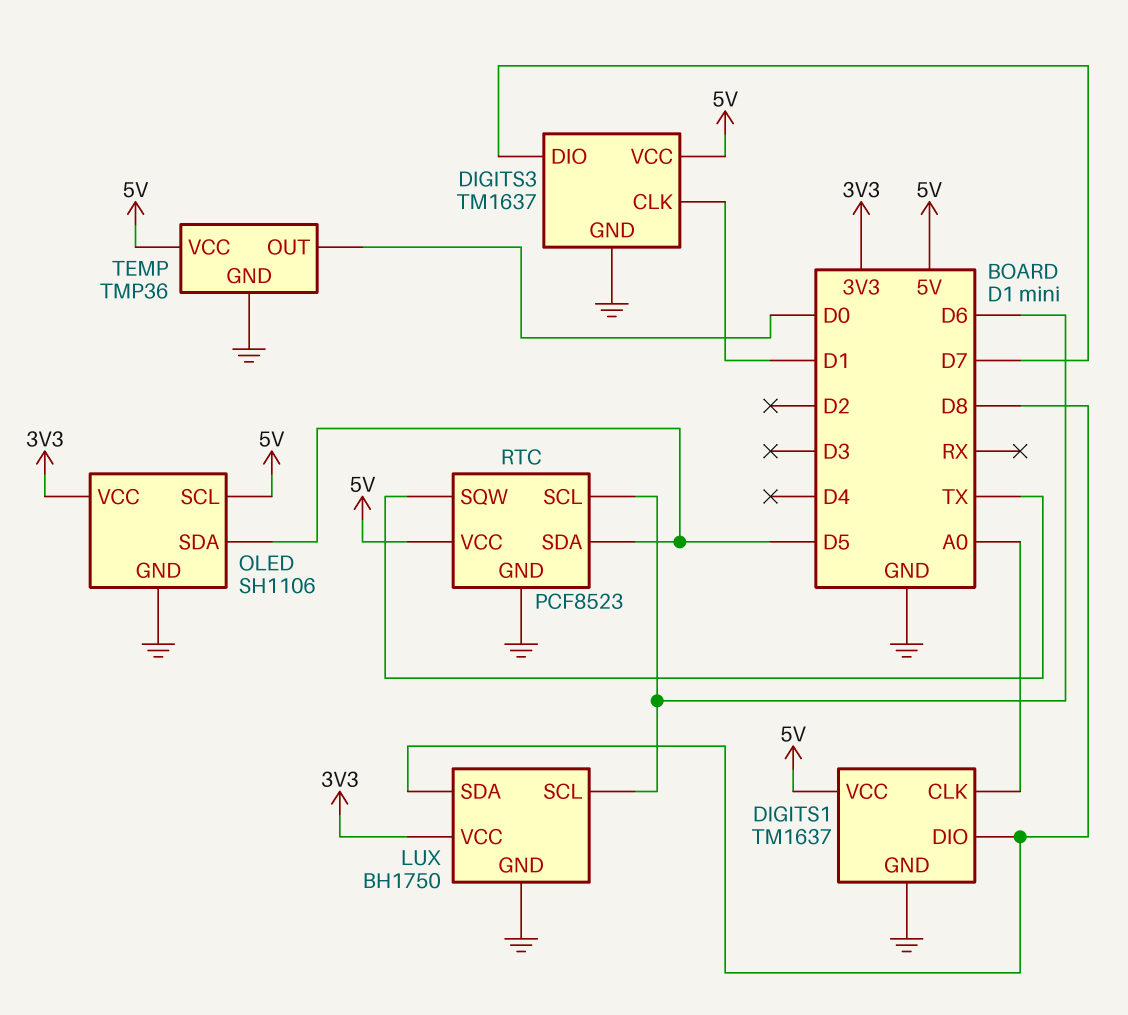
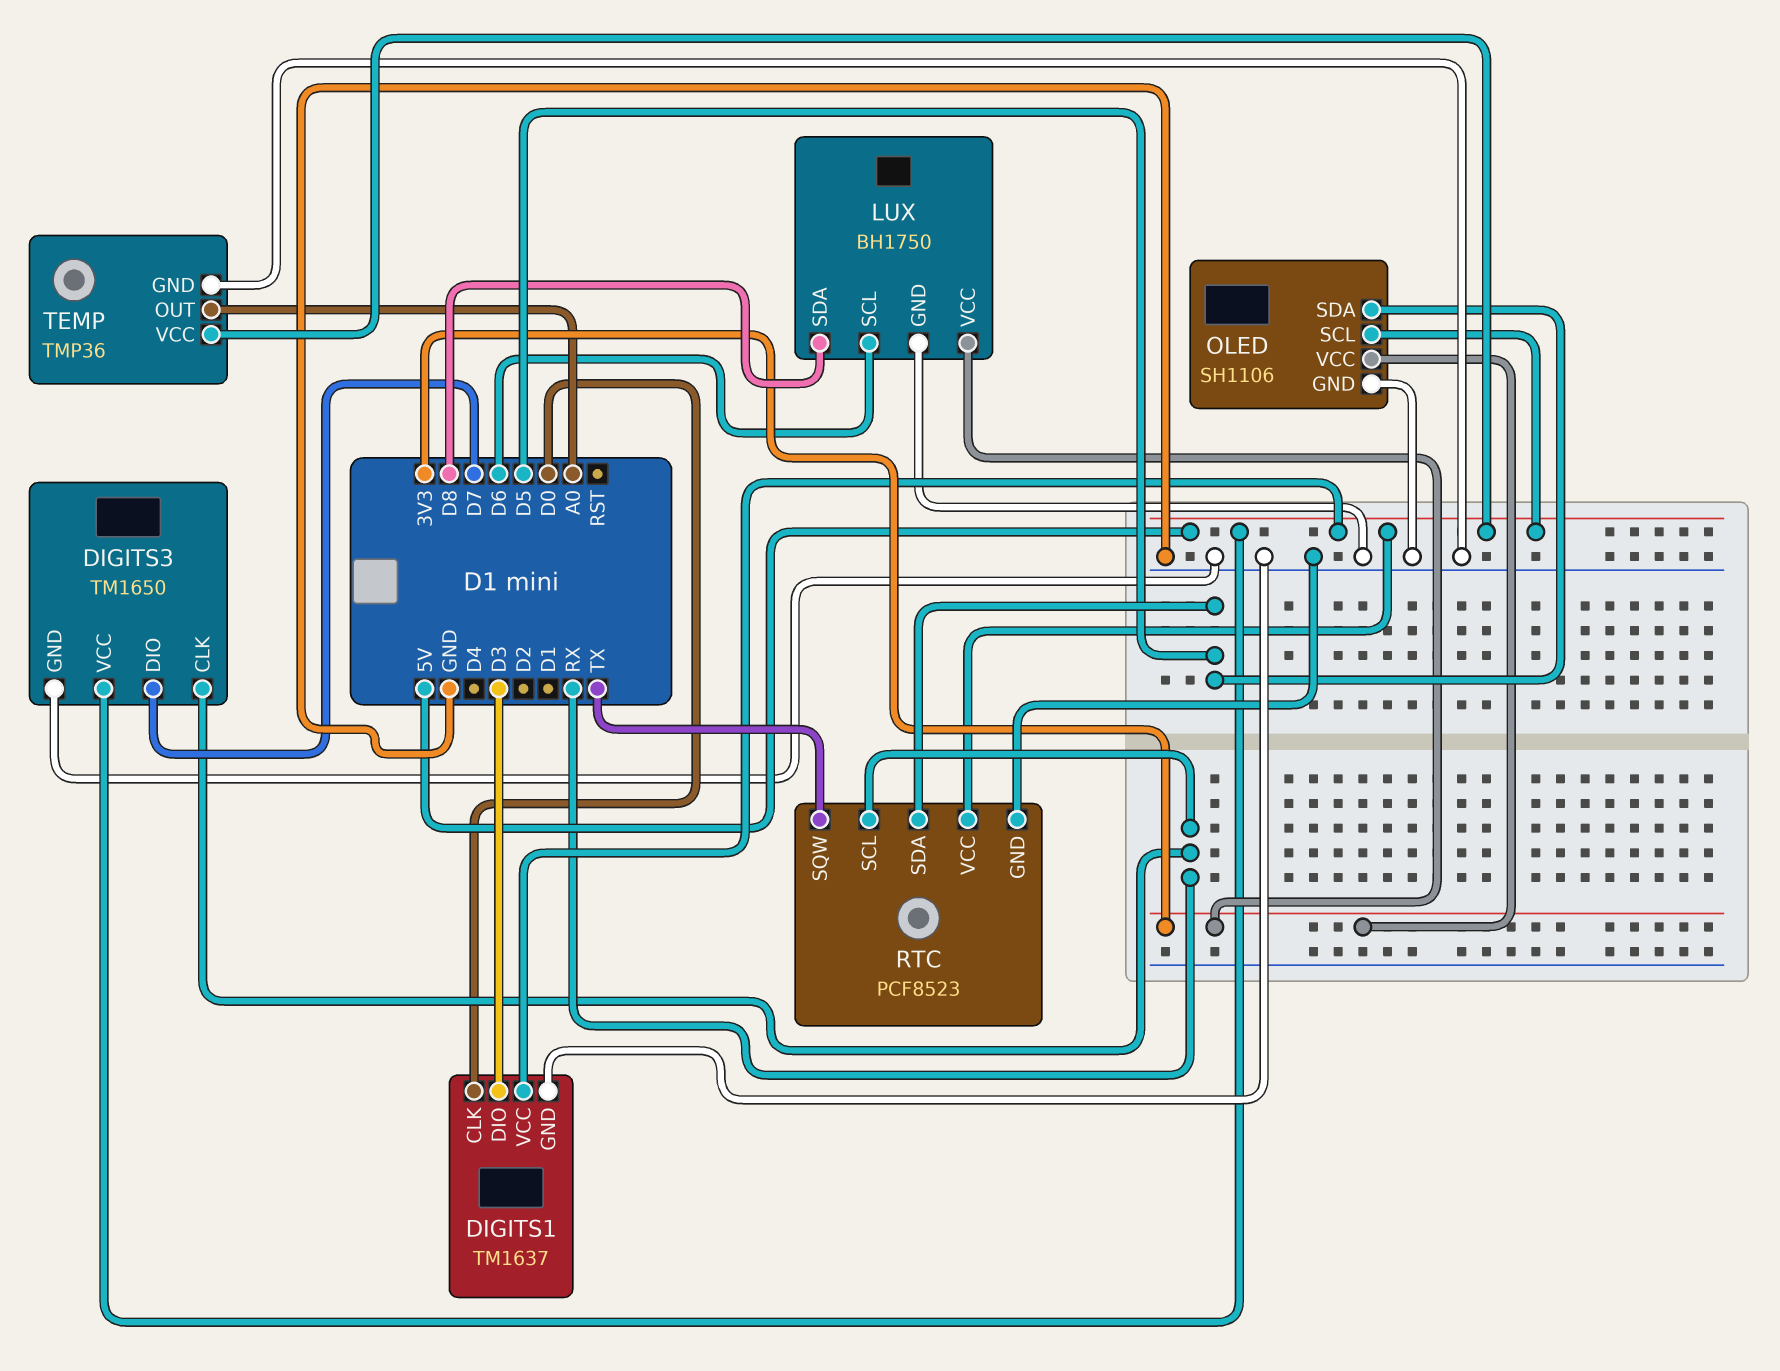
DIGITS1 pin CLK: A0 -> D0
DIGITS1 pin DIO: D8 -> D3
DIGITS3: TM1637 -> TM1650
DIGITS3 pin CLK: D1 -> RX
RTC pin SCL: D6 -> RX
TEMP pin OUT: D0 -> A0

